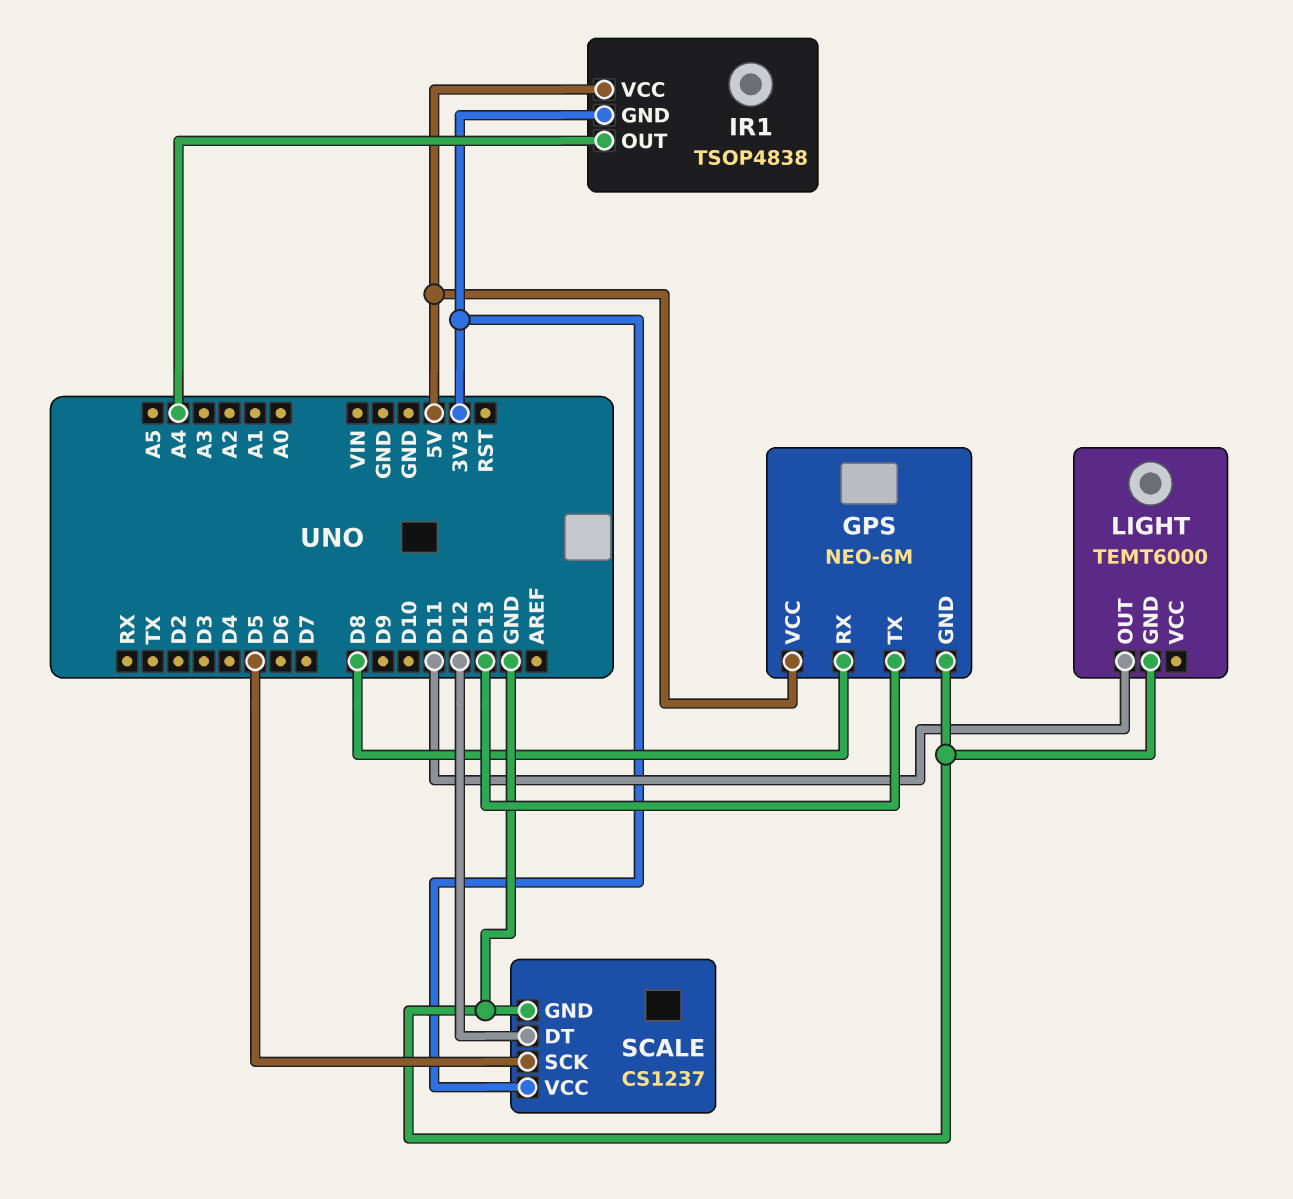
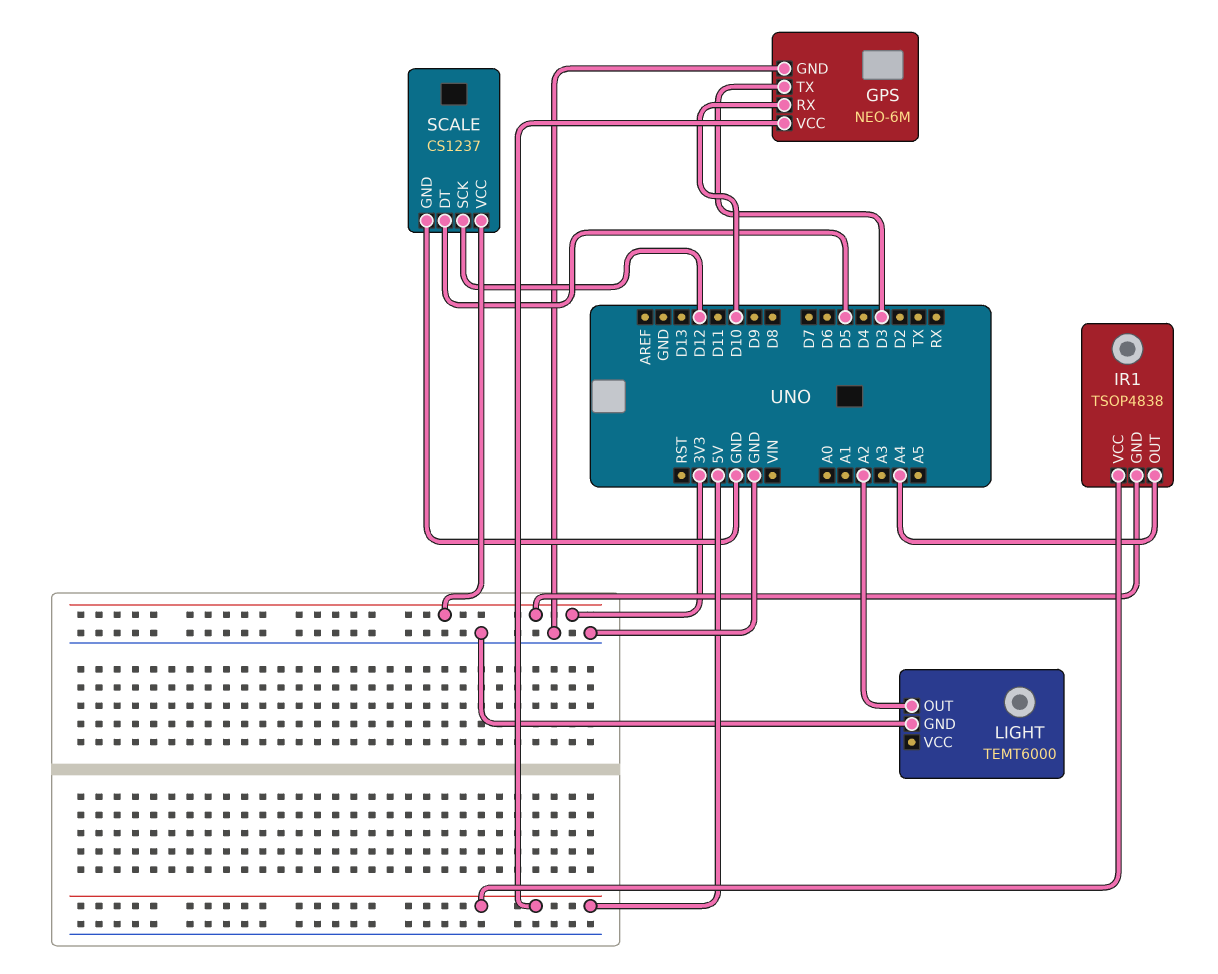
GPS pin RX: D8 -> D10
GPS pin TX: D13 -> D3
LIGHT pin OUT: D11 -> A2
SCALE pin DT: D12 -> D5
SCALE pin SCK: D5 -> D12

